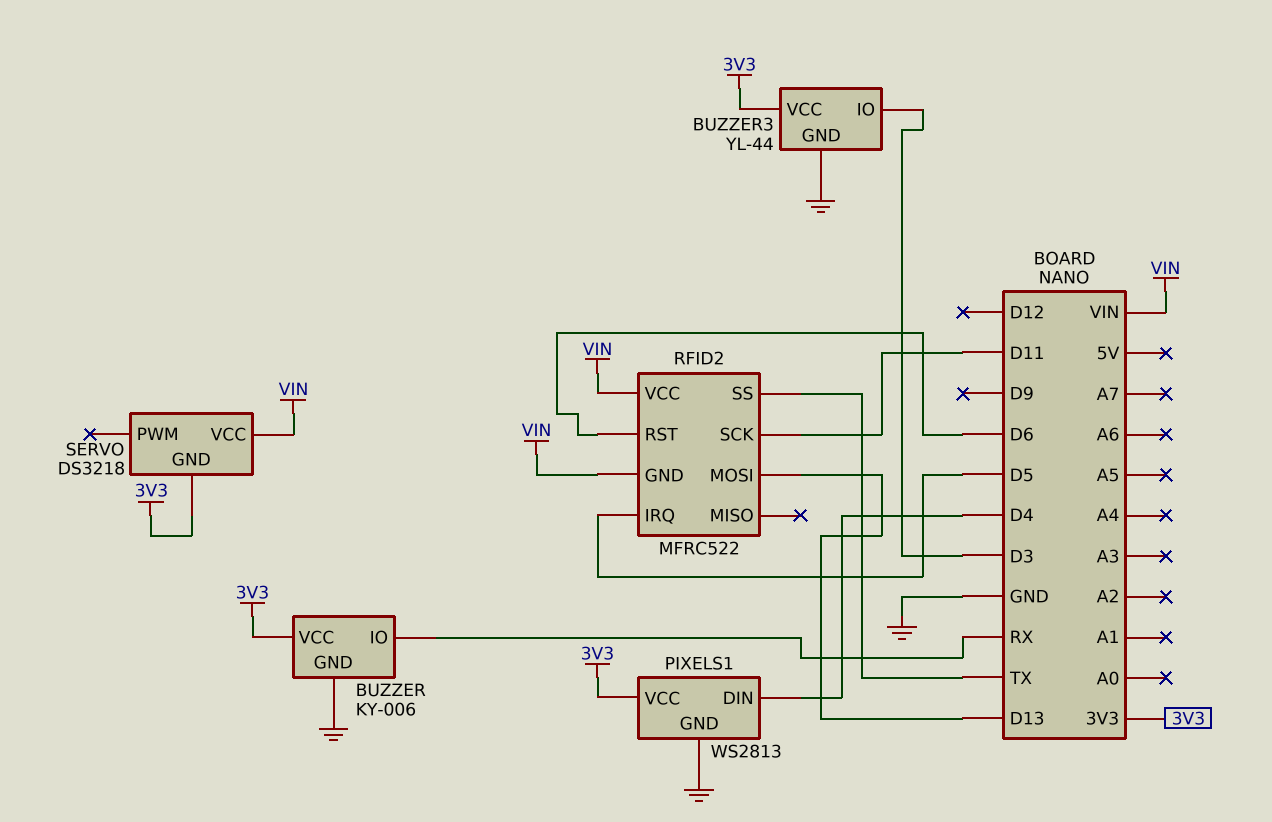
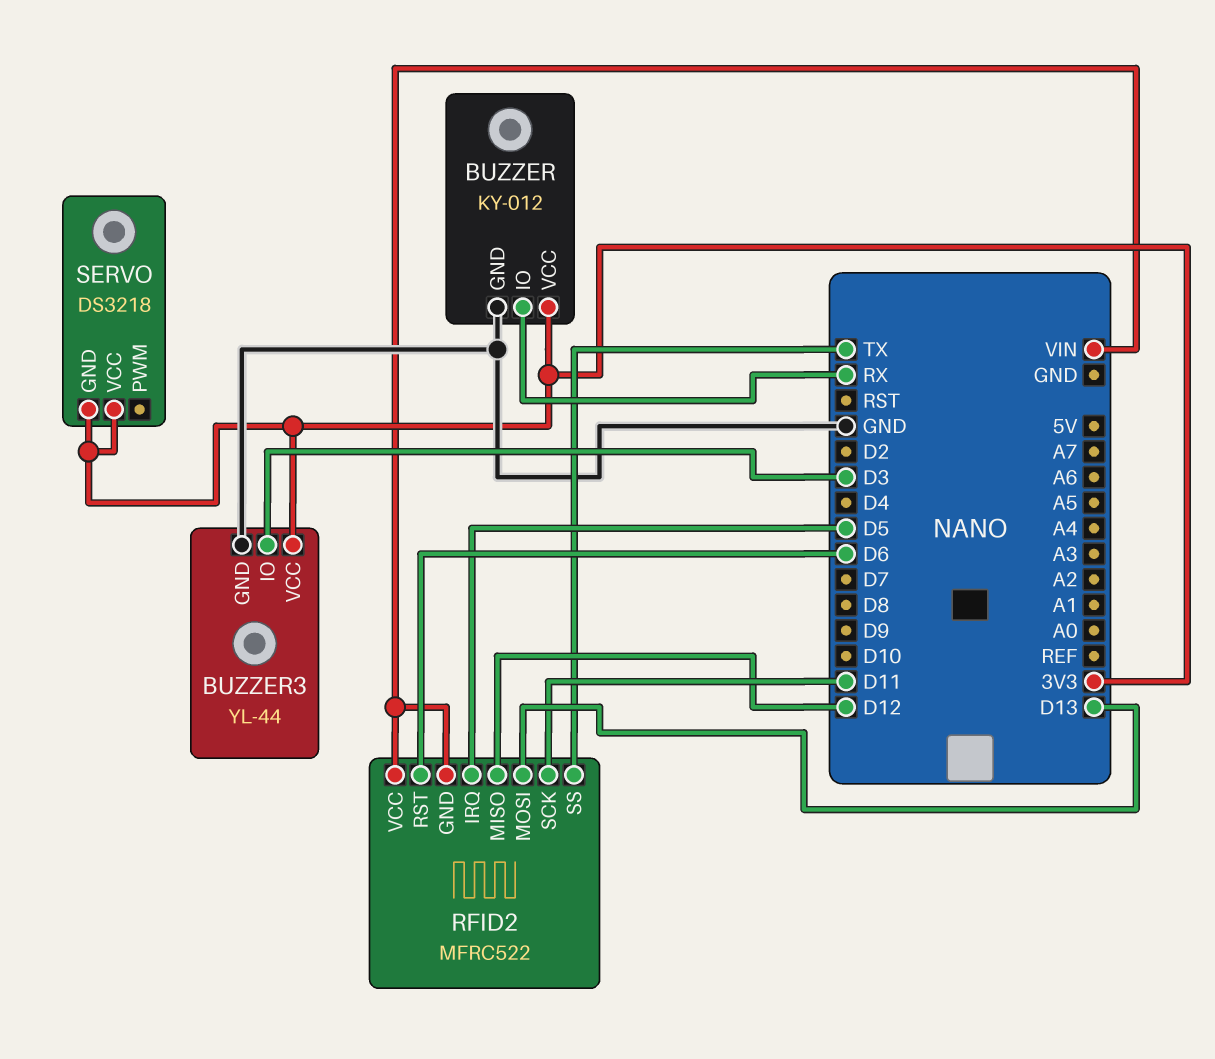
BUZZER: KY-006 -> KY-012
PIXELS1: WS2813 -> none
PIXELS1 pin DIN: D4 -> none
PIXELS1 pin GND: GND -> none
PIXELS1 pin VCC: 3V3 -> none
RFID2 pin MISO: none -> D12
SERVO pin VCC: VIN -> 3V3

